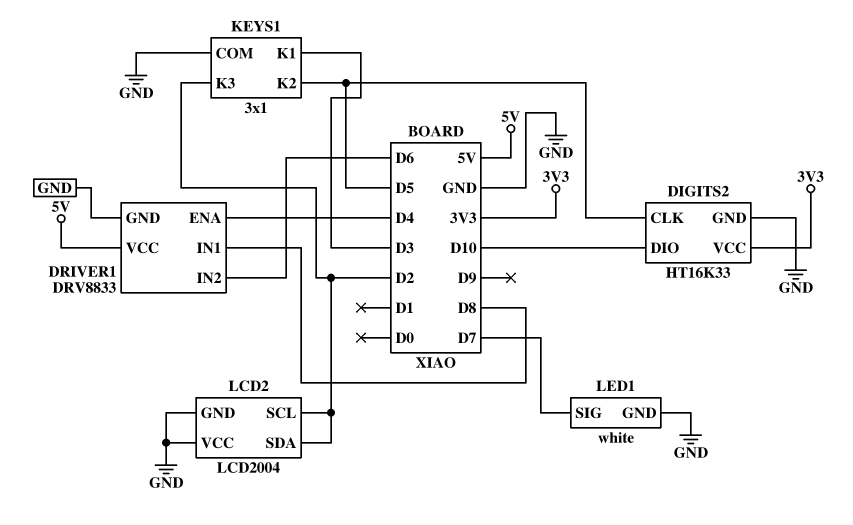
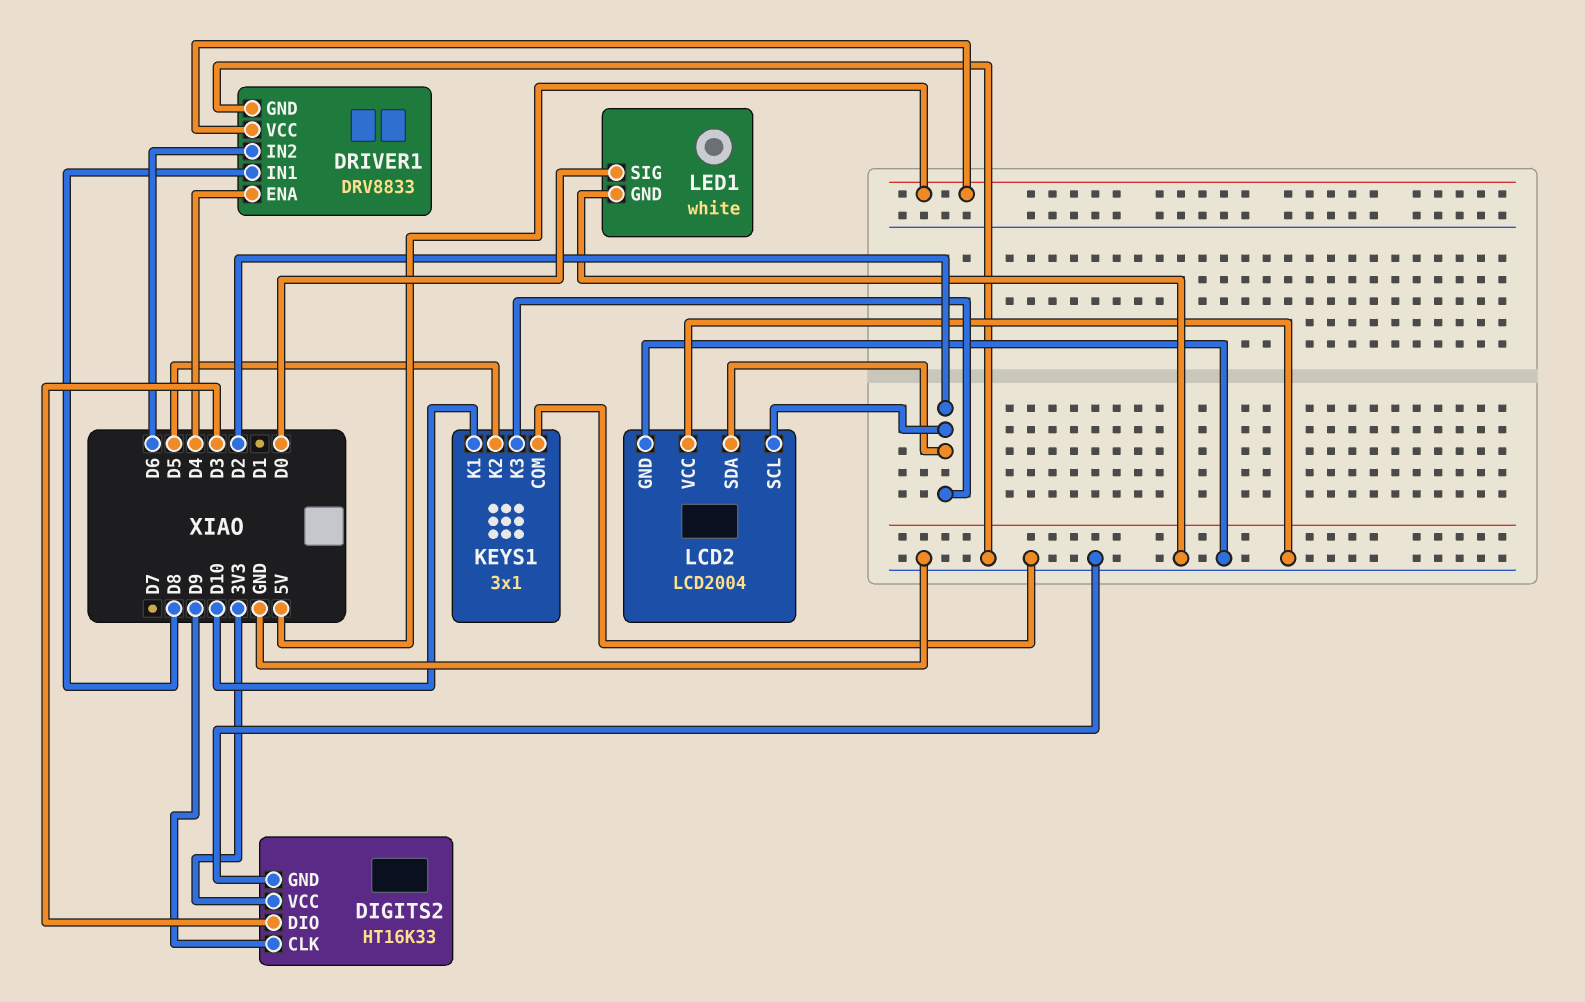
DIGITS2 pin CLK: D5 -> D9
DIGITS2 pin DIO: D10 -> D3
KEYS1 pin K1: D3 -> D10
LED1 pin SIG: D7 -> D0

